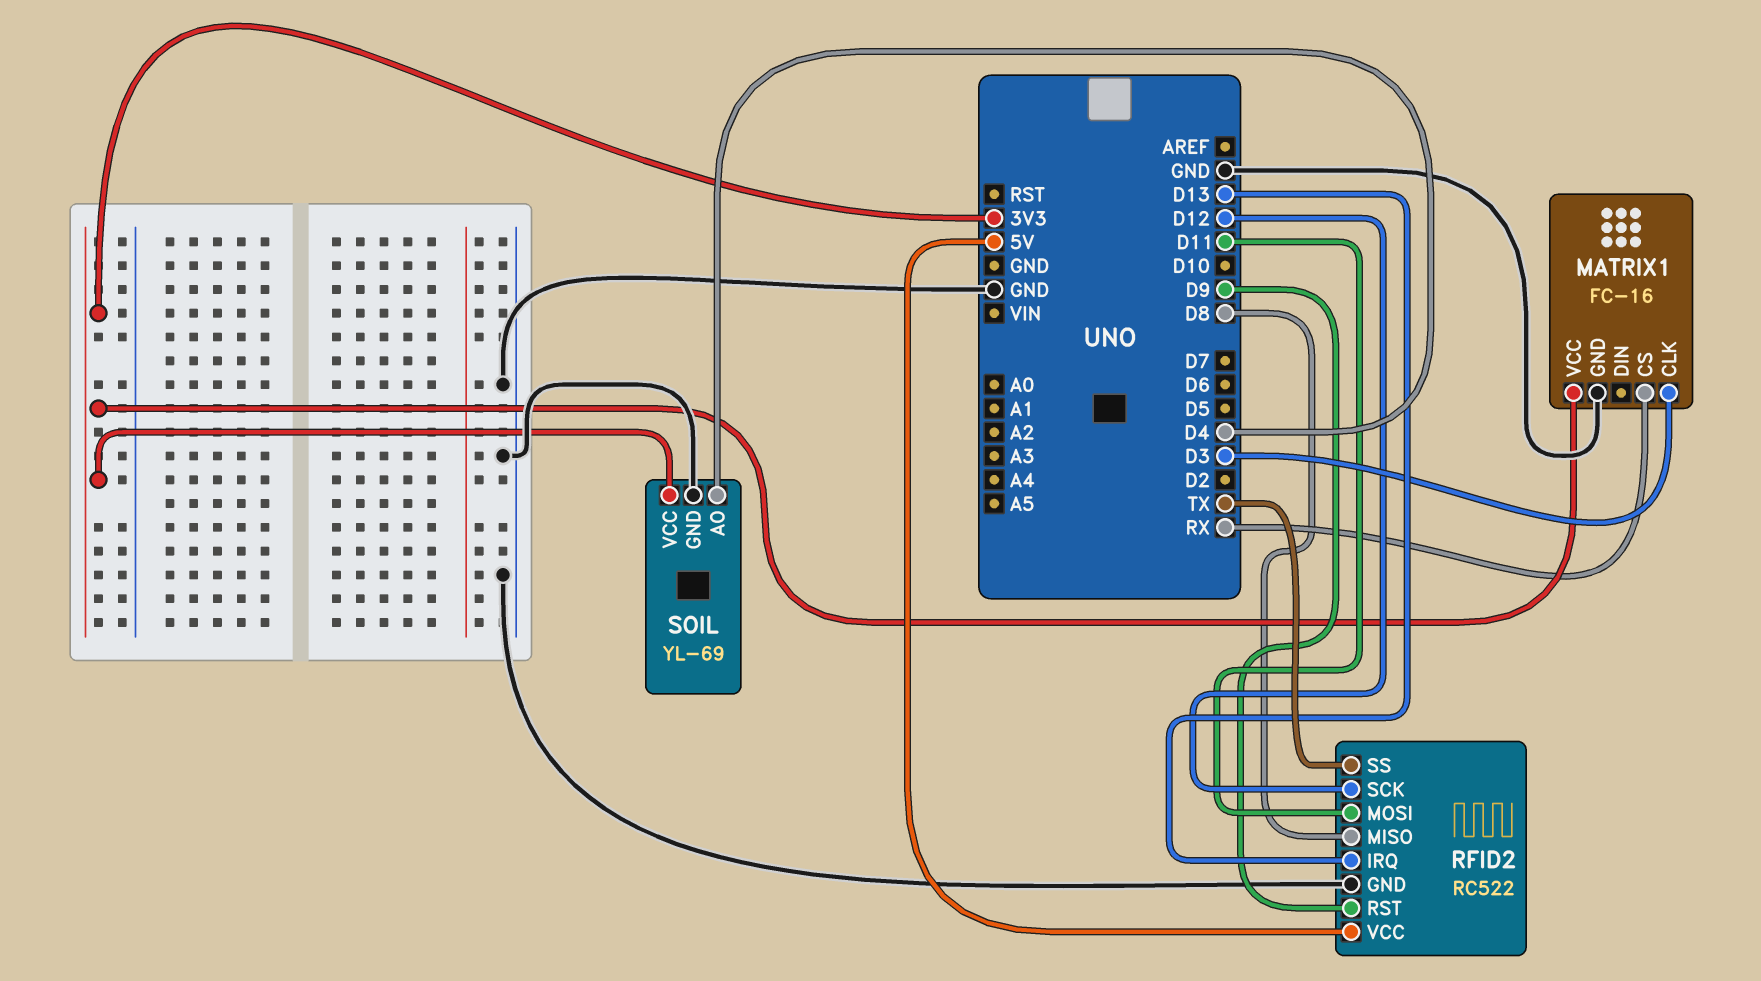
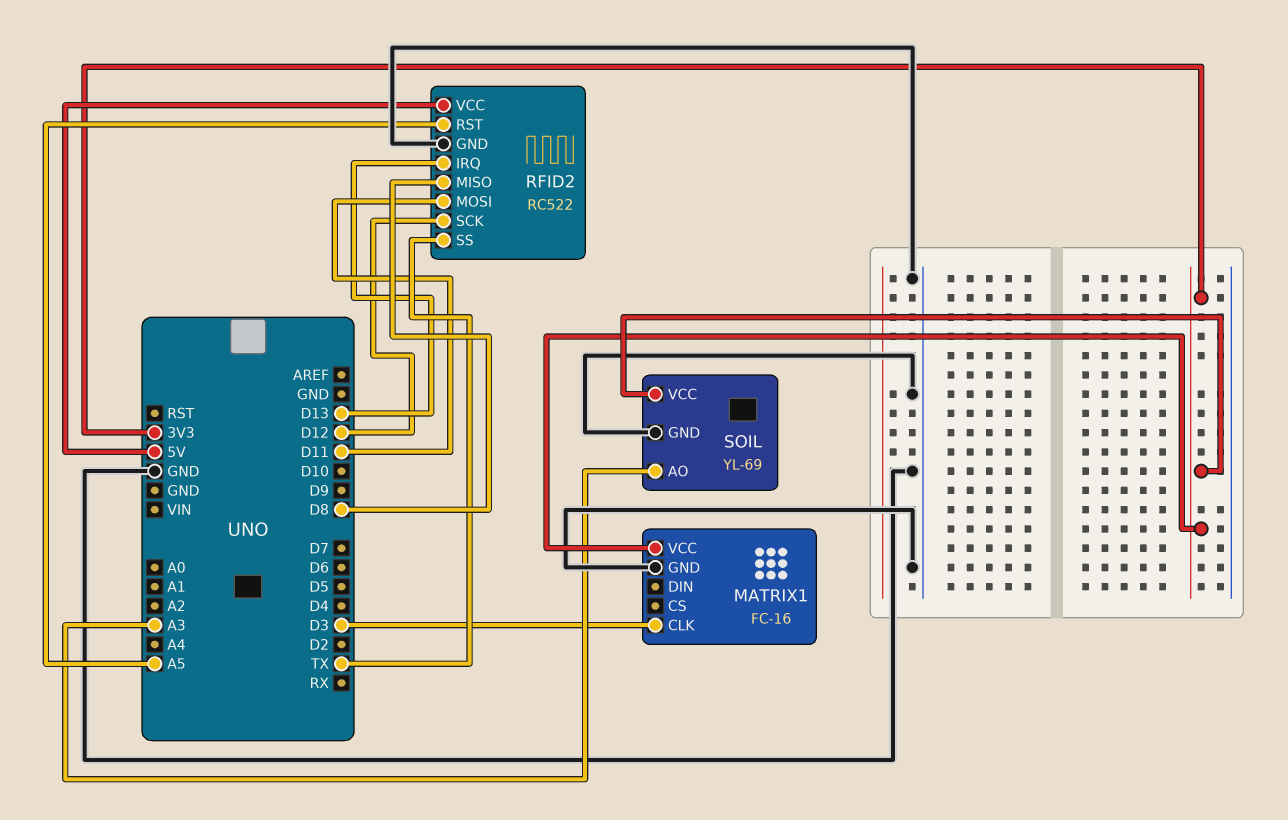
MATRIX1 pin CS: RX -> none
RFID2 pin RST: D9 -> A5
SOIL pin AO: D4 -> A3

